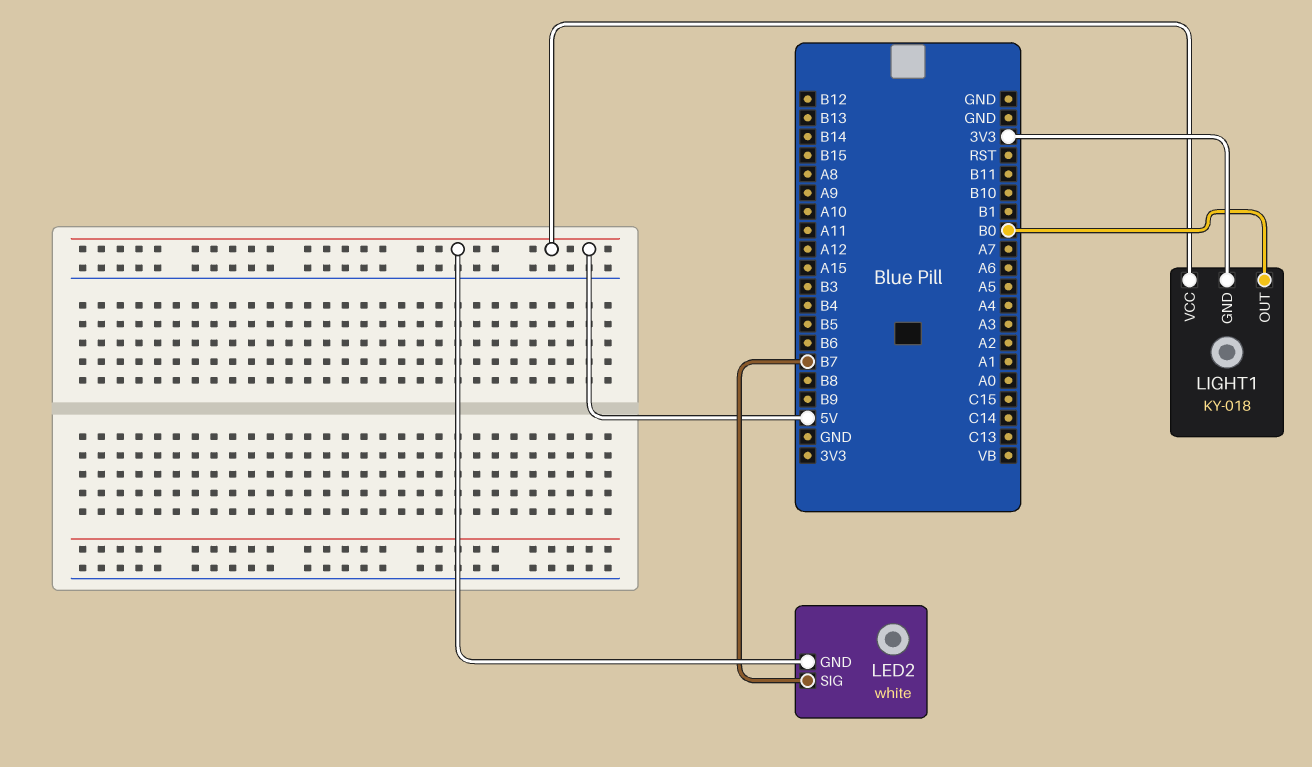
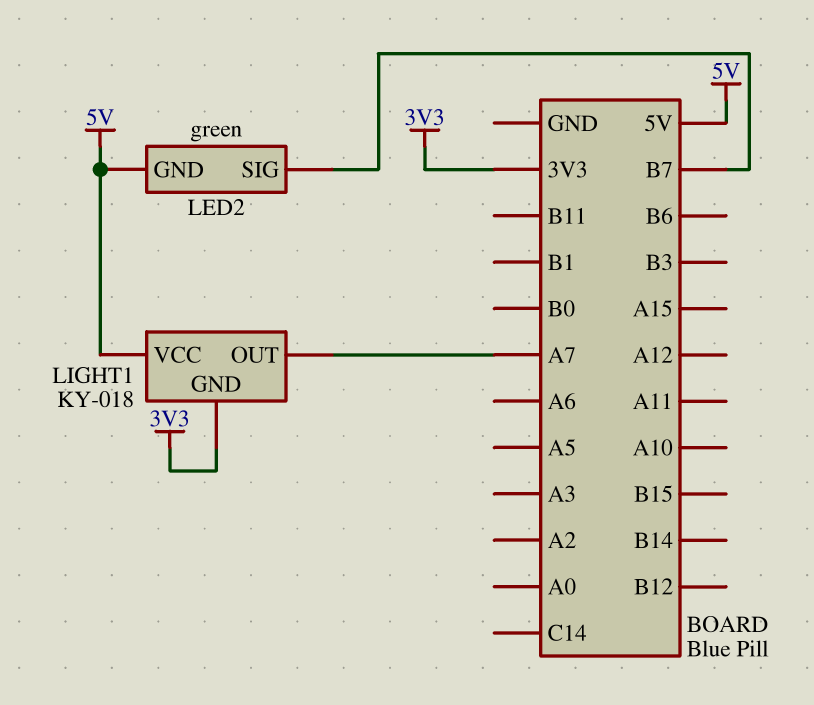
LED2: white -> green
LIGHT1 pin OUT: B0 -> A7

